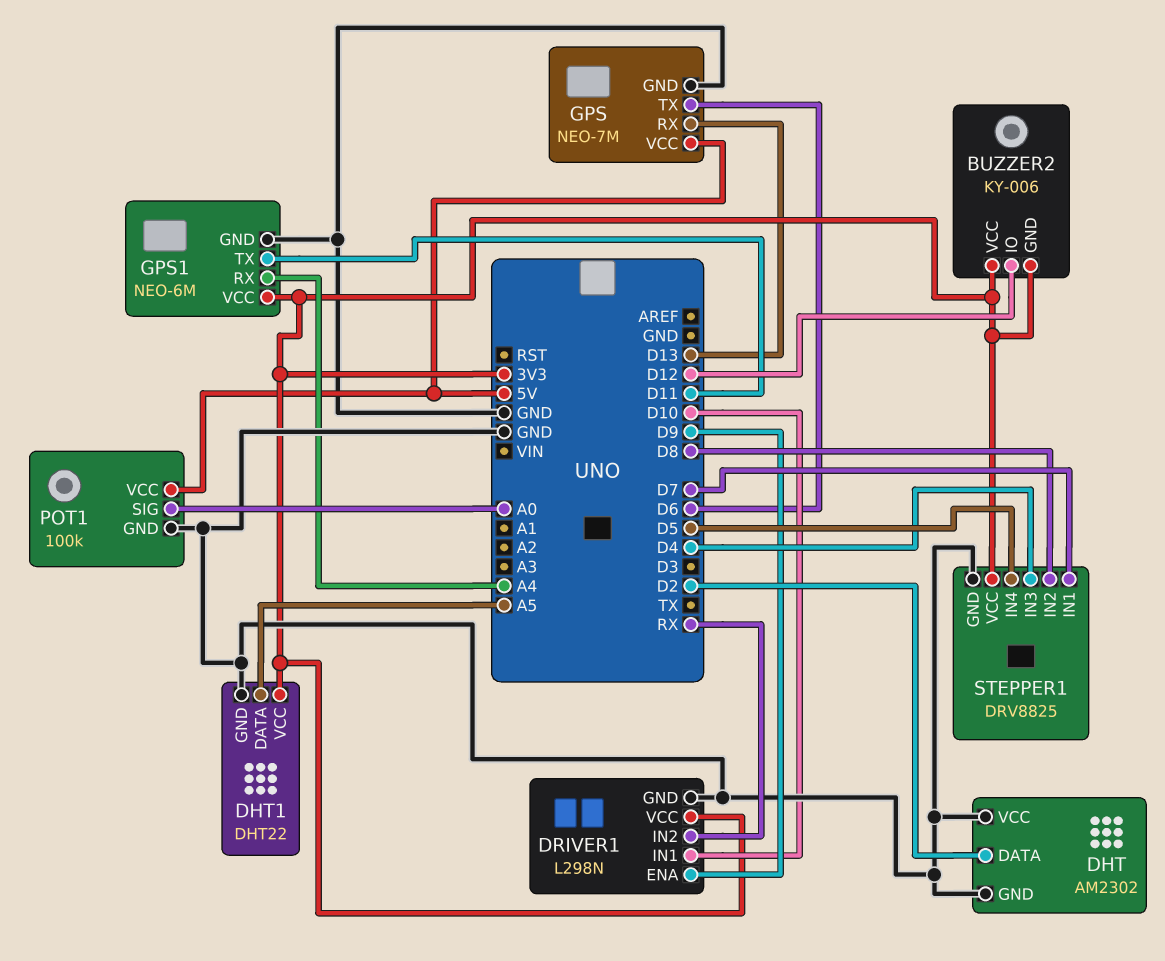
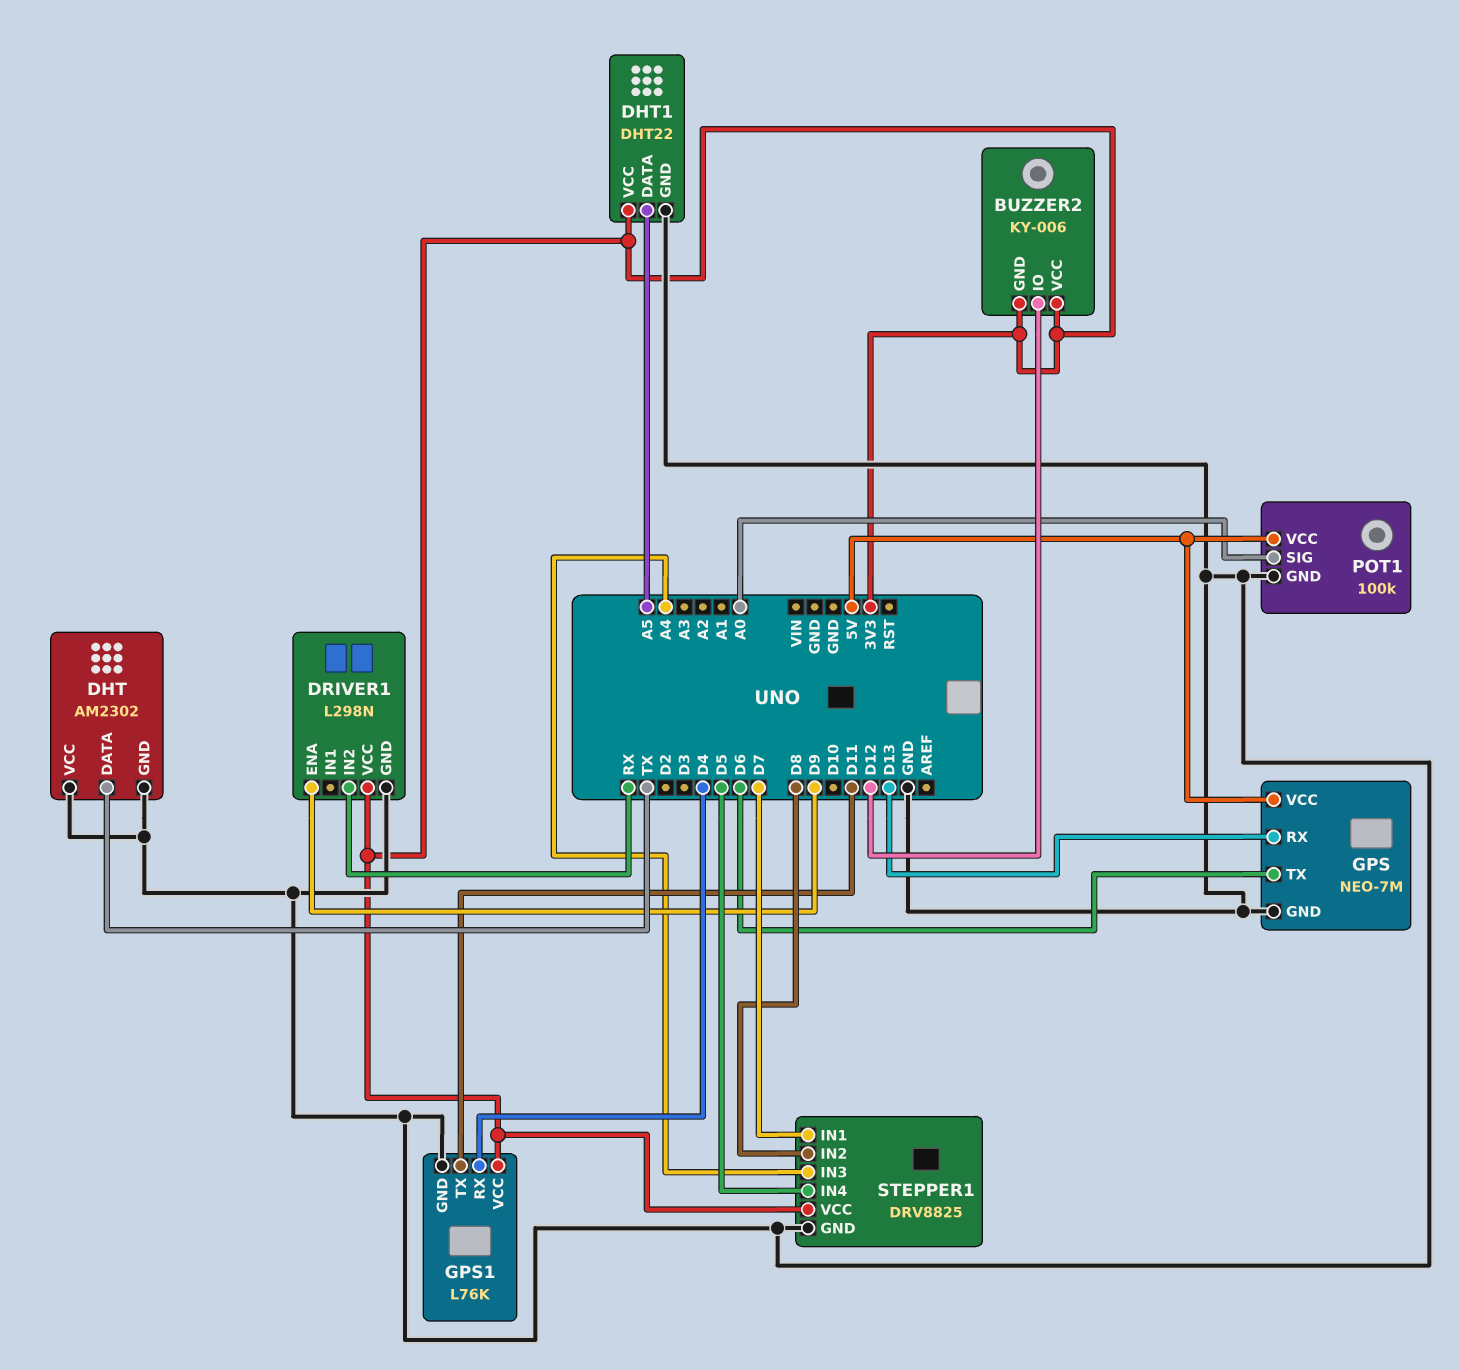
DHT pin DATA: D2 -> TX
DRIVER1 pin IN1: D10 -> none
GPS1: NEO-6M -> L76K
GPS1 pin RX: A4 -> D4
STEPPER1 pin IN3: D4 -> A4

